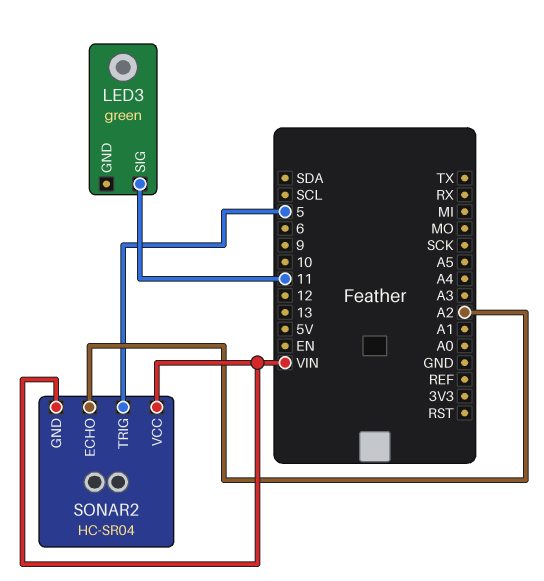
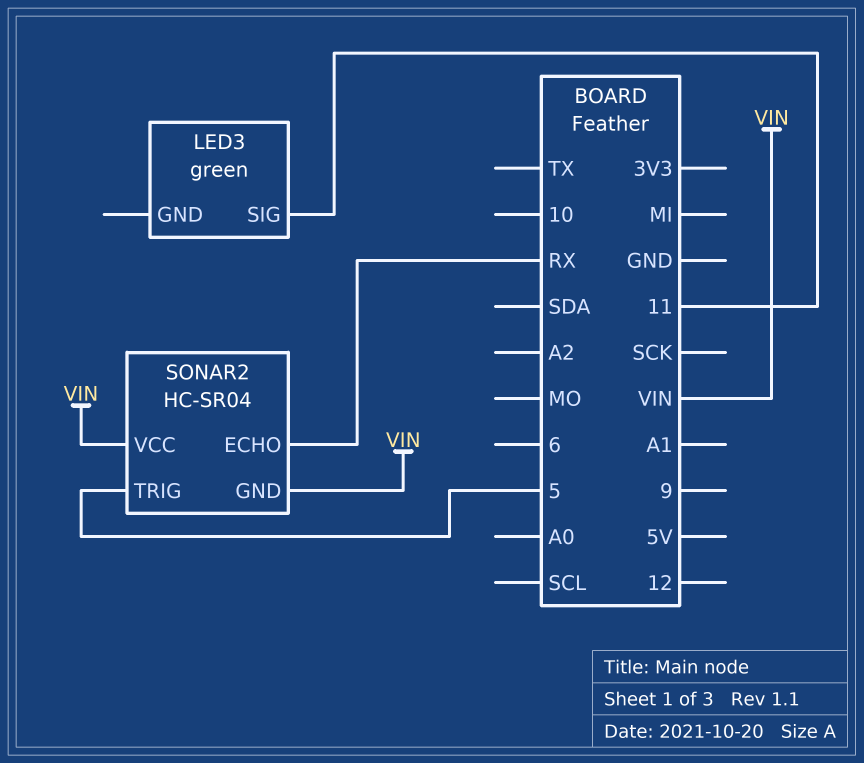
SONAR2 pin ECHO: A2 -> RX

